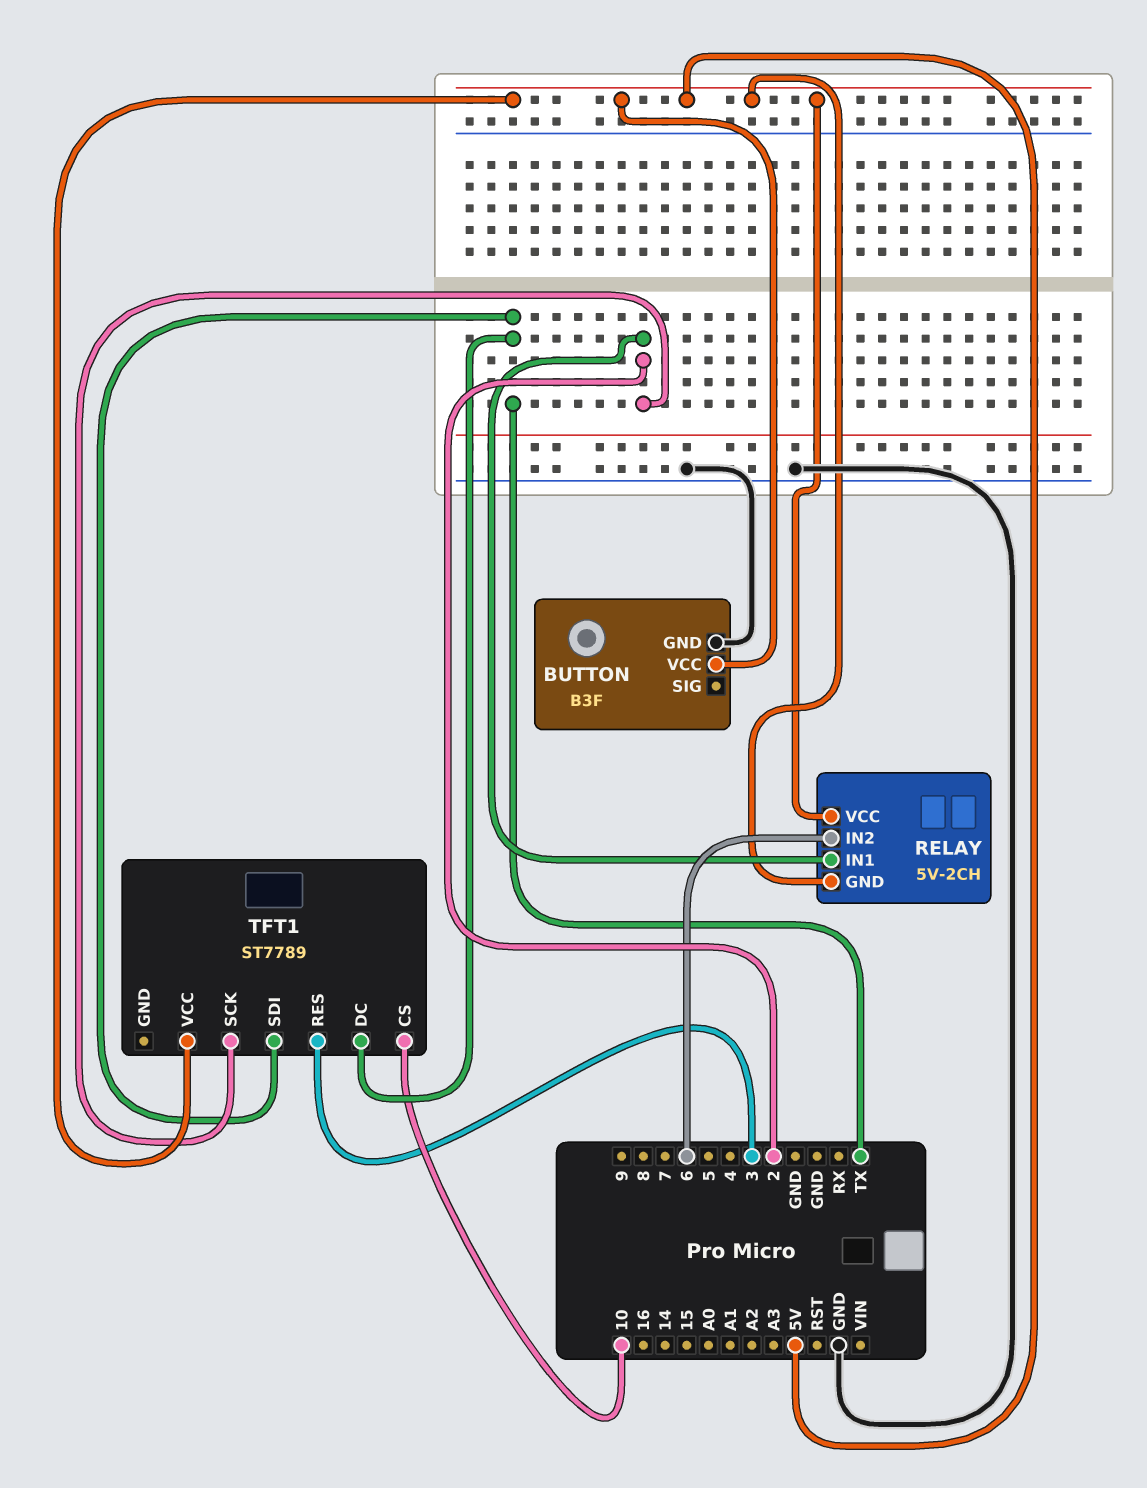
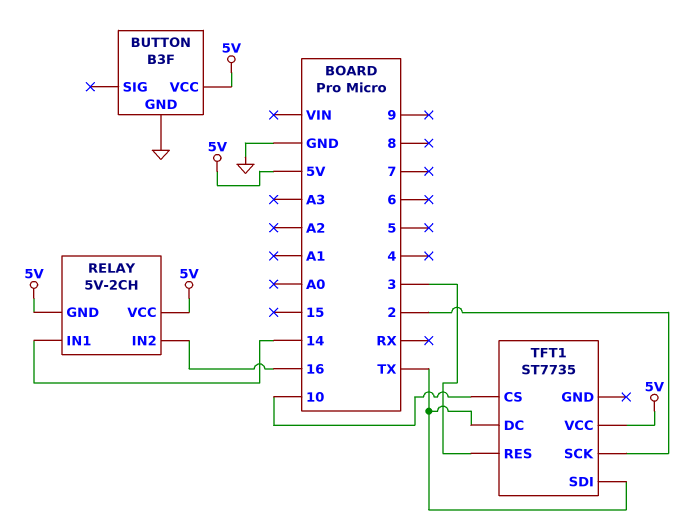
RELAY pin IN1: 2 -> 14
RELAY pin IN2: 6 -> 16
TFT1: ST7789 -> ST7735

